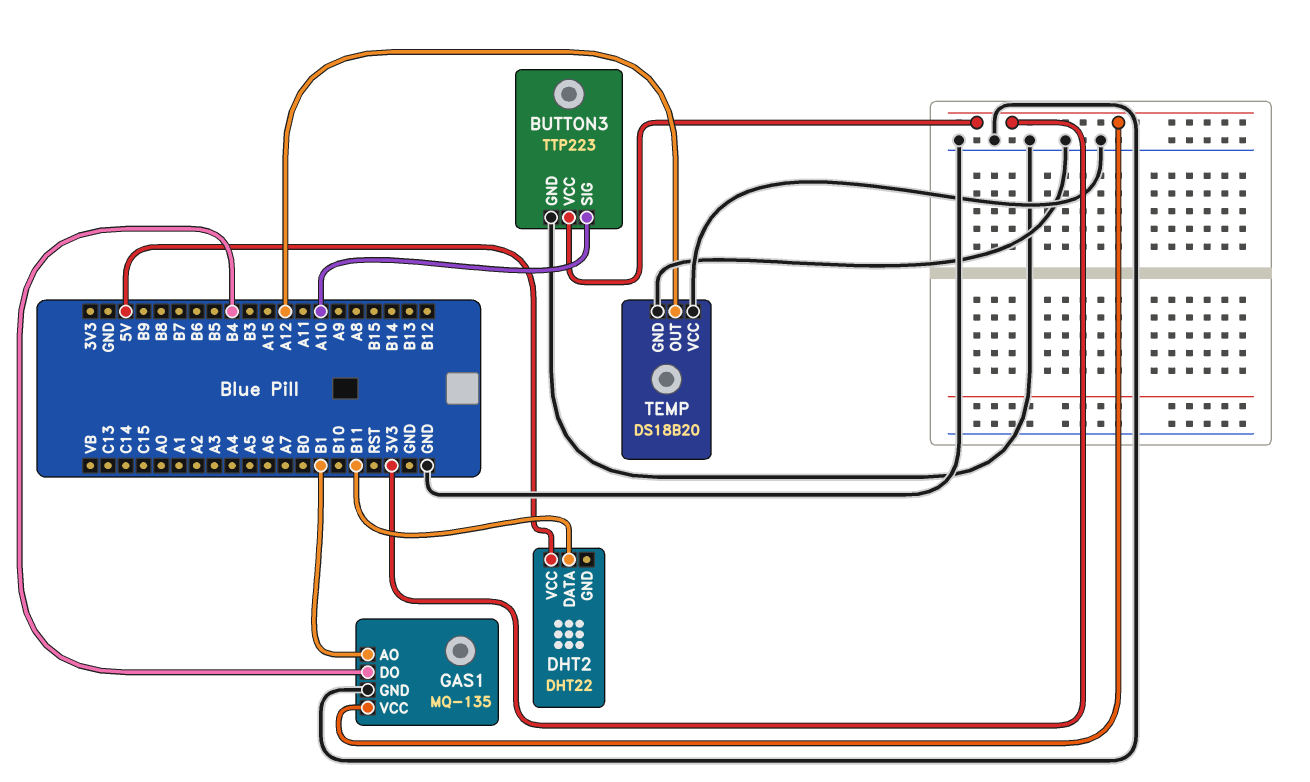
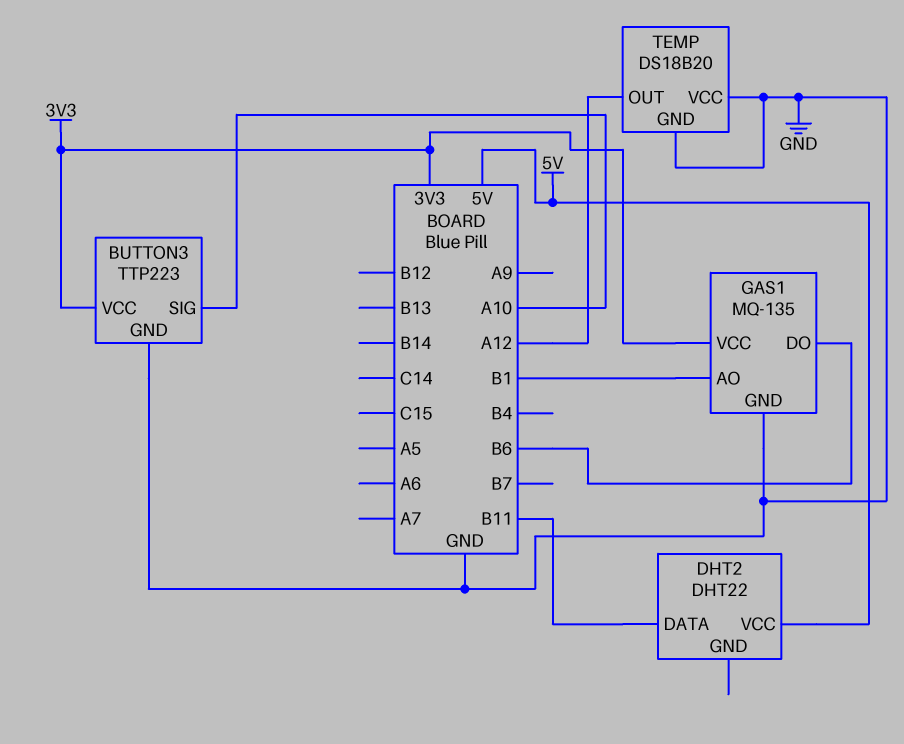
GAS1 pin DO: B4 -> B6

